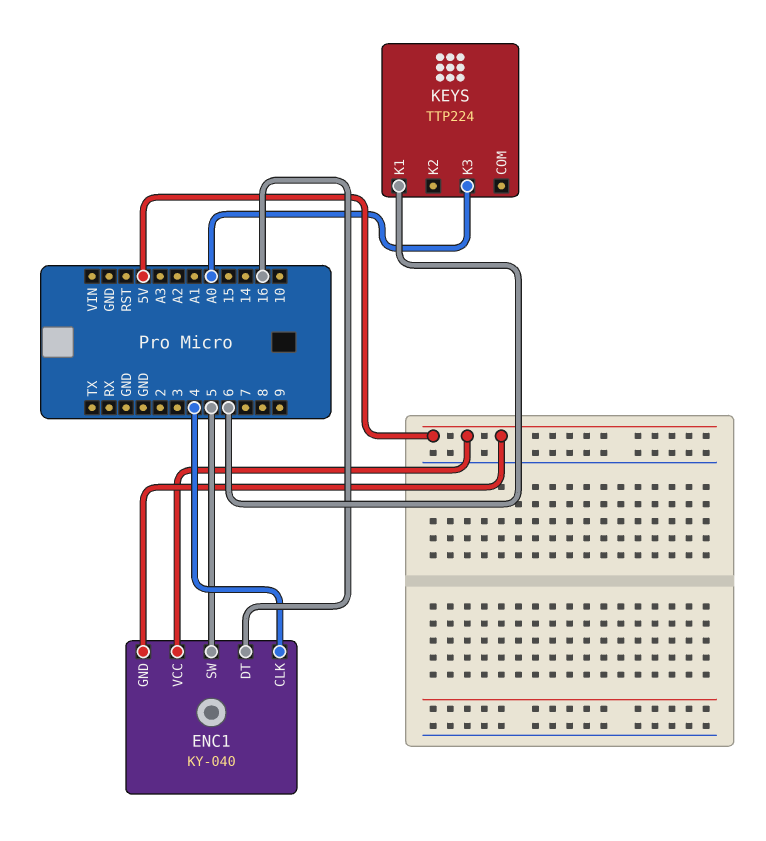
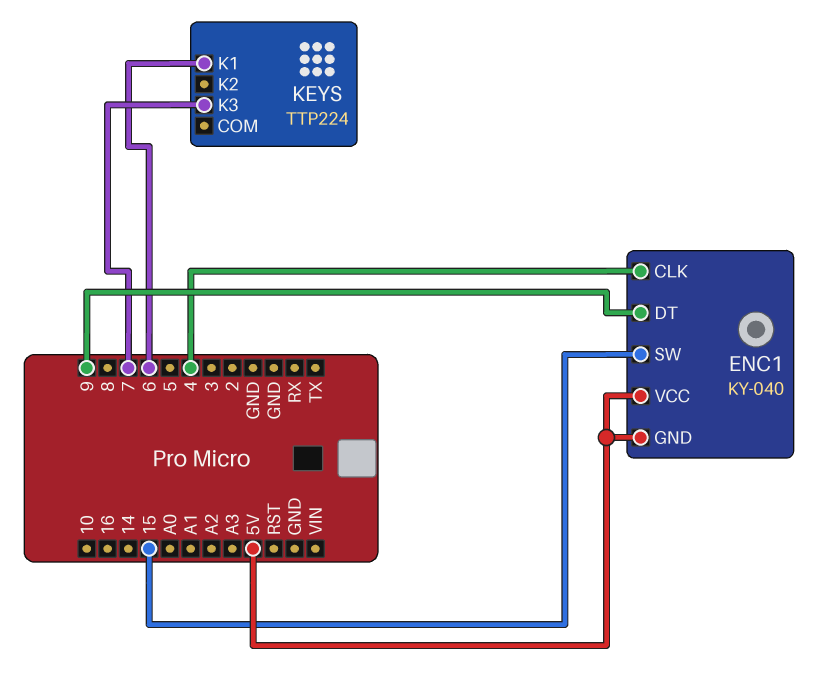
ENC1 pin DT: 16 -> 9
ENC1 pin SW: 5 -> 15
KEYS pin K3: A0 -> 7

